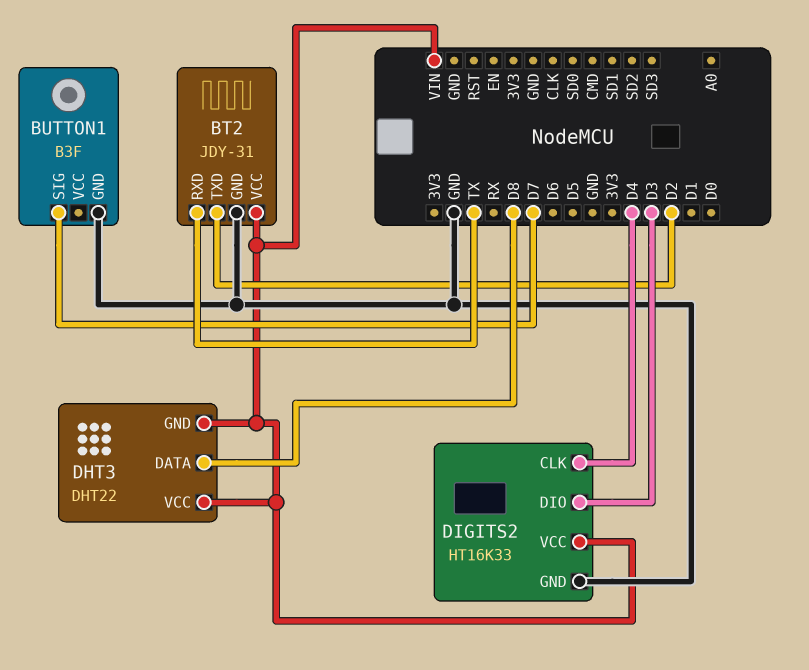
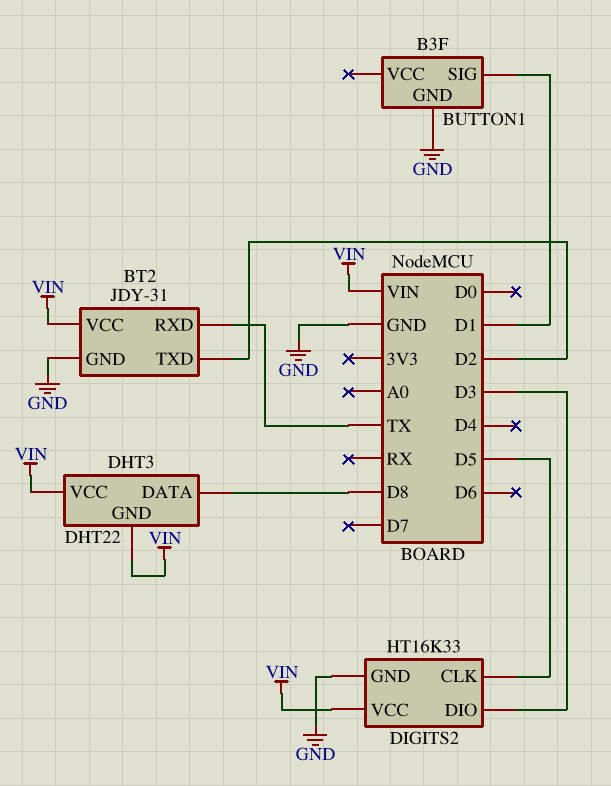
BUTTON1 pin SIG: D7 -> D1
DIGITS2 pin CLK: D4 -> D5

